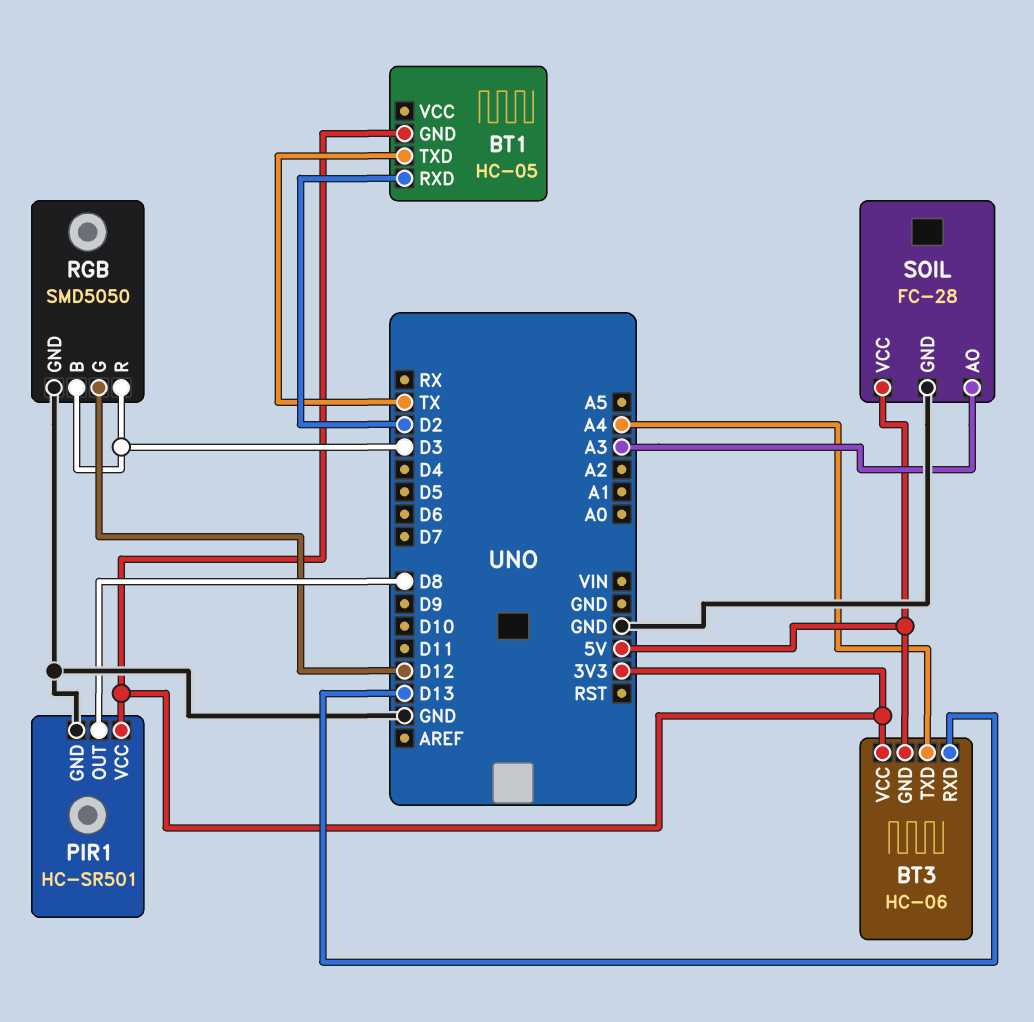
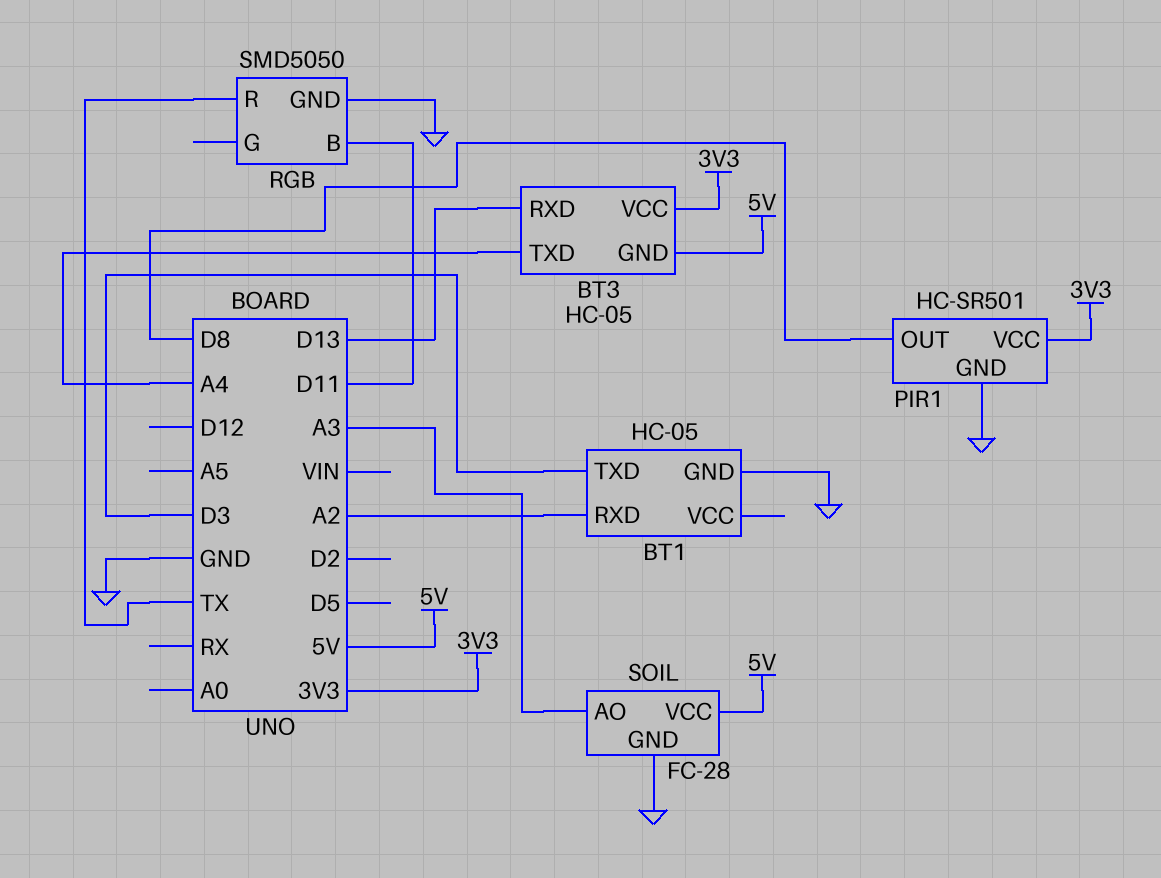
BT1 pin GND: 3V3 -> GND
BT1 pin RXD: D2 -> A2
BT1 pin TXD: TX -> D3
BT3: HC-06 -> HC-05
RGB pin B: D3 -> D11
RGB pin G: D12 -> none
RGB pin R: D3 -> TX

